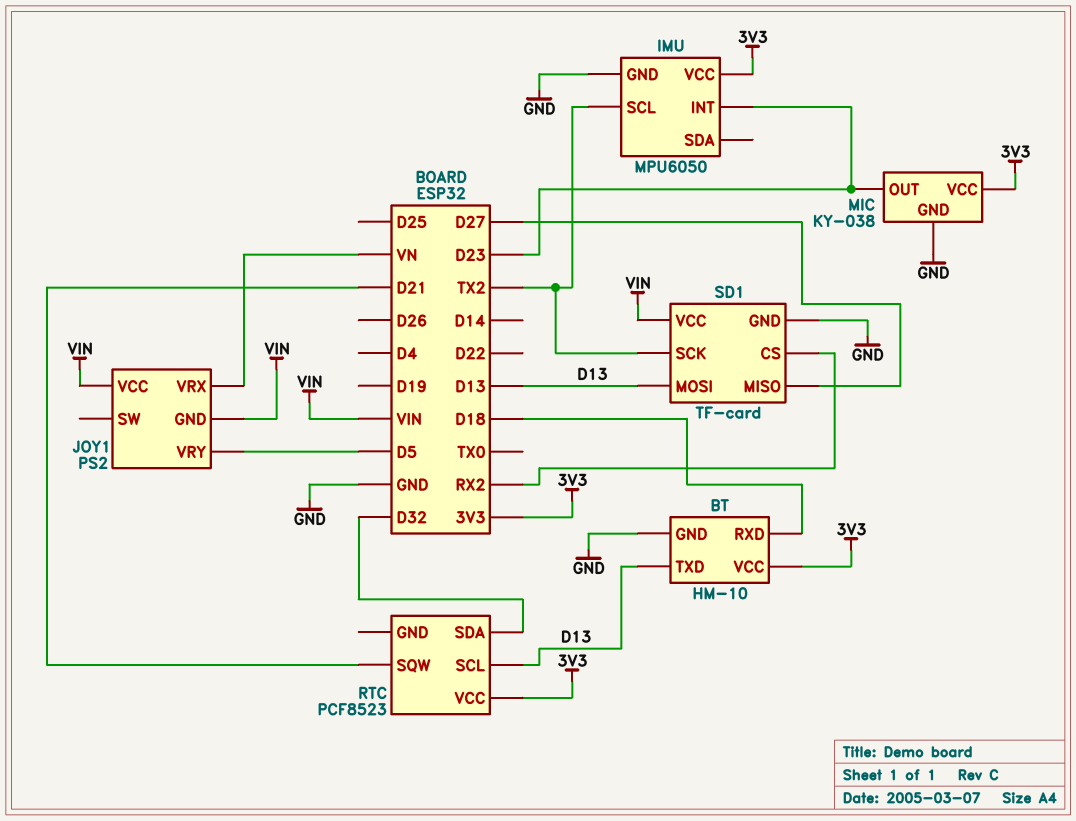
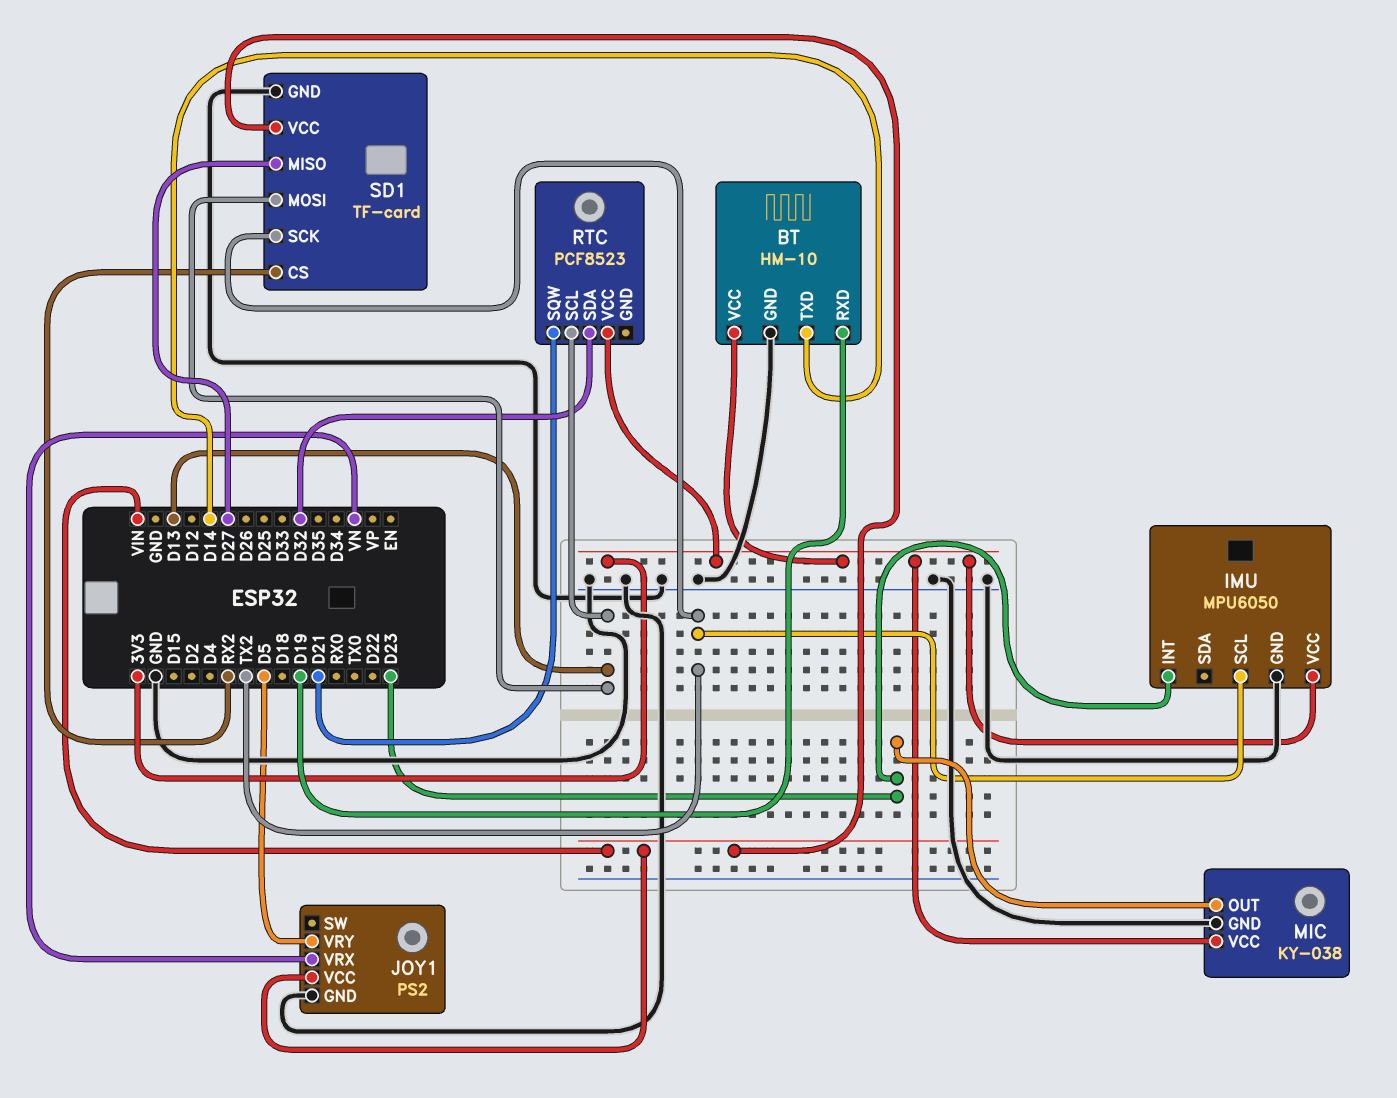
BT pin RXD: D18 -> D19
BT pin TXD: D13 -> D14
JOY1 pin GND: VIN -> GND

